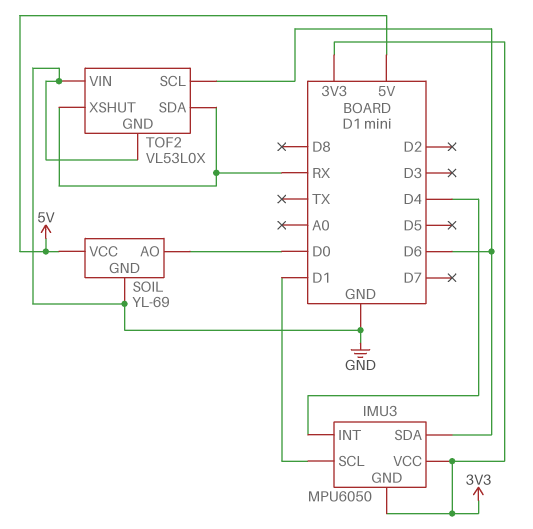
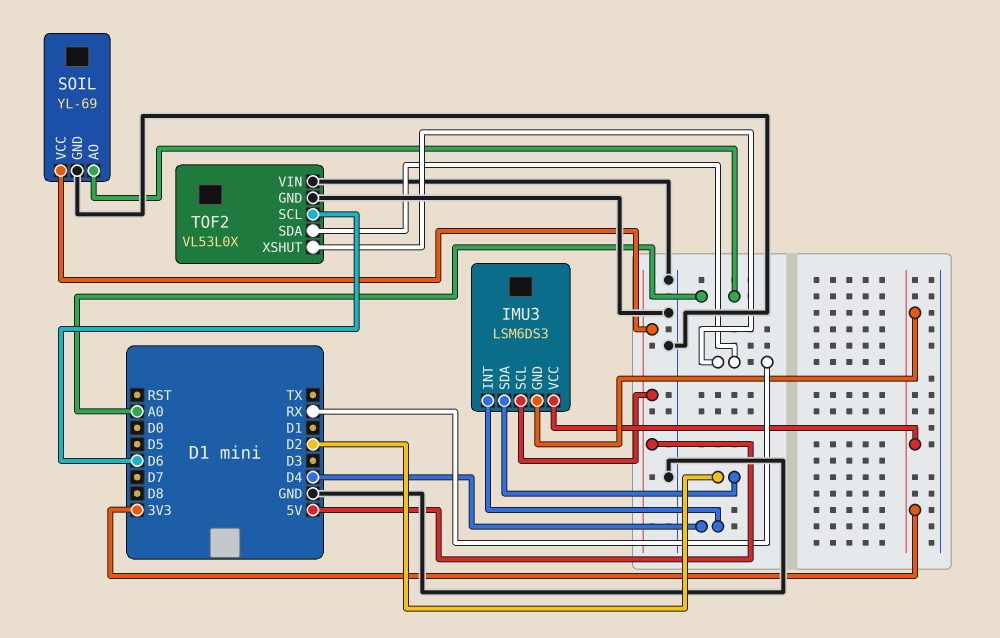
IMU3: MPU6050 -> LSM6DS3
IMU3 pin SCL: D1 -> 5V
IMU3 pin SDA: D6 -> D2
SOIL pin AO: D0 -> A0

